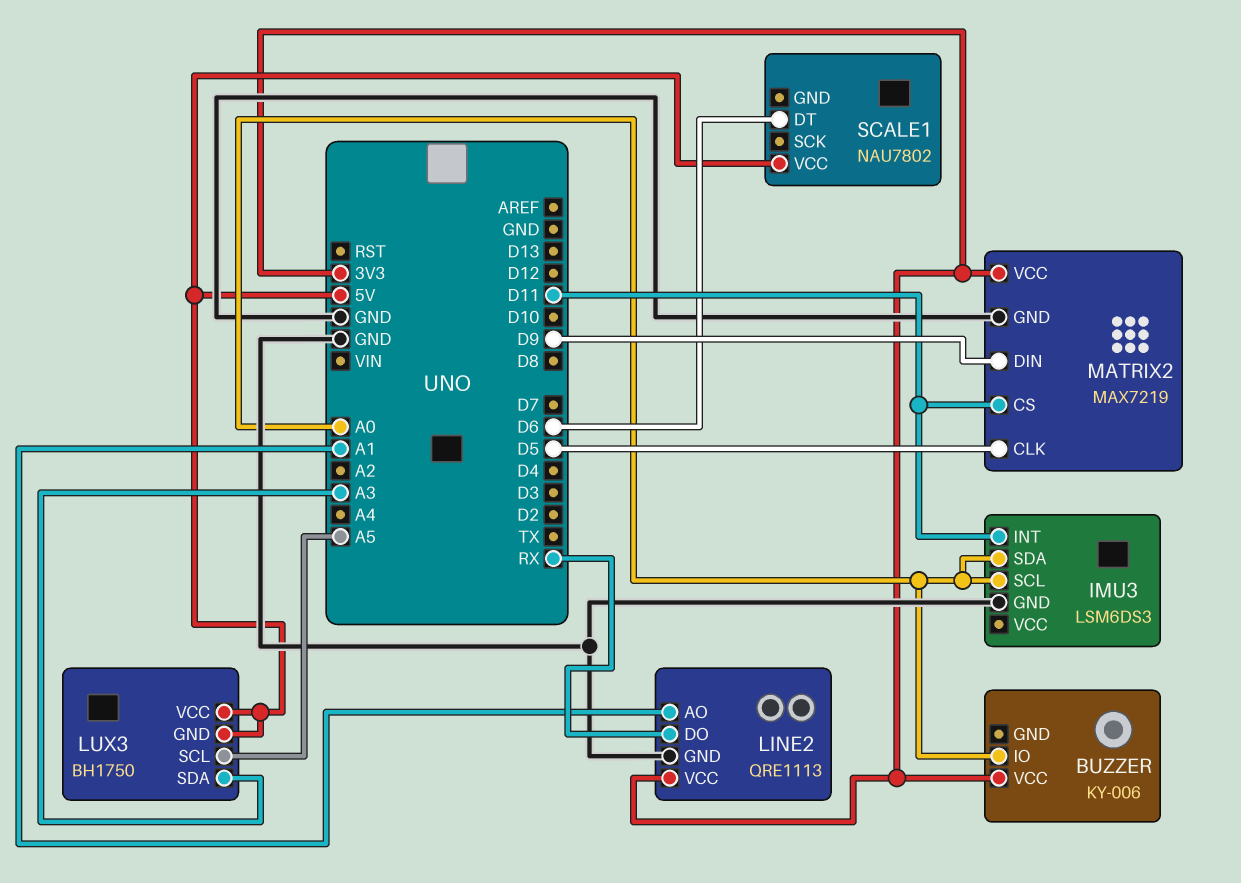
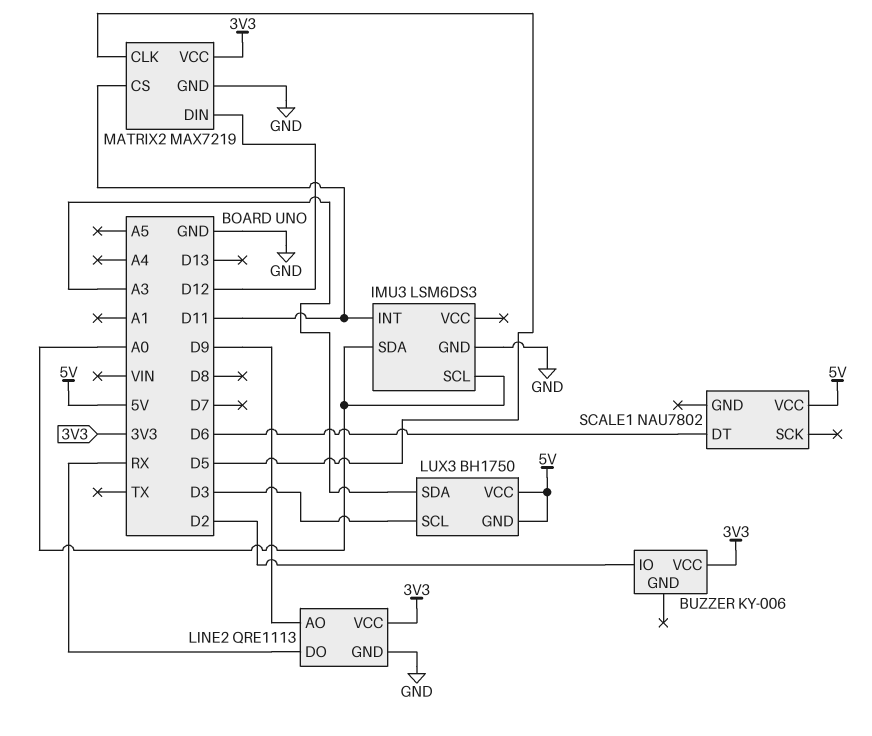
BUZZER pin IO: A0 -> D2
LINE2 pin AO: A1 -> D9
LUX3 pin SCL: A5 -> D3
MATRIX2 pin DIN: D9 -> D12

